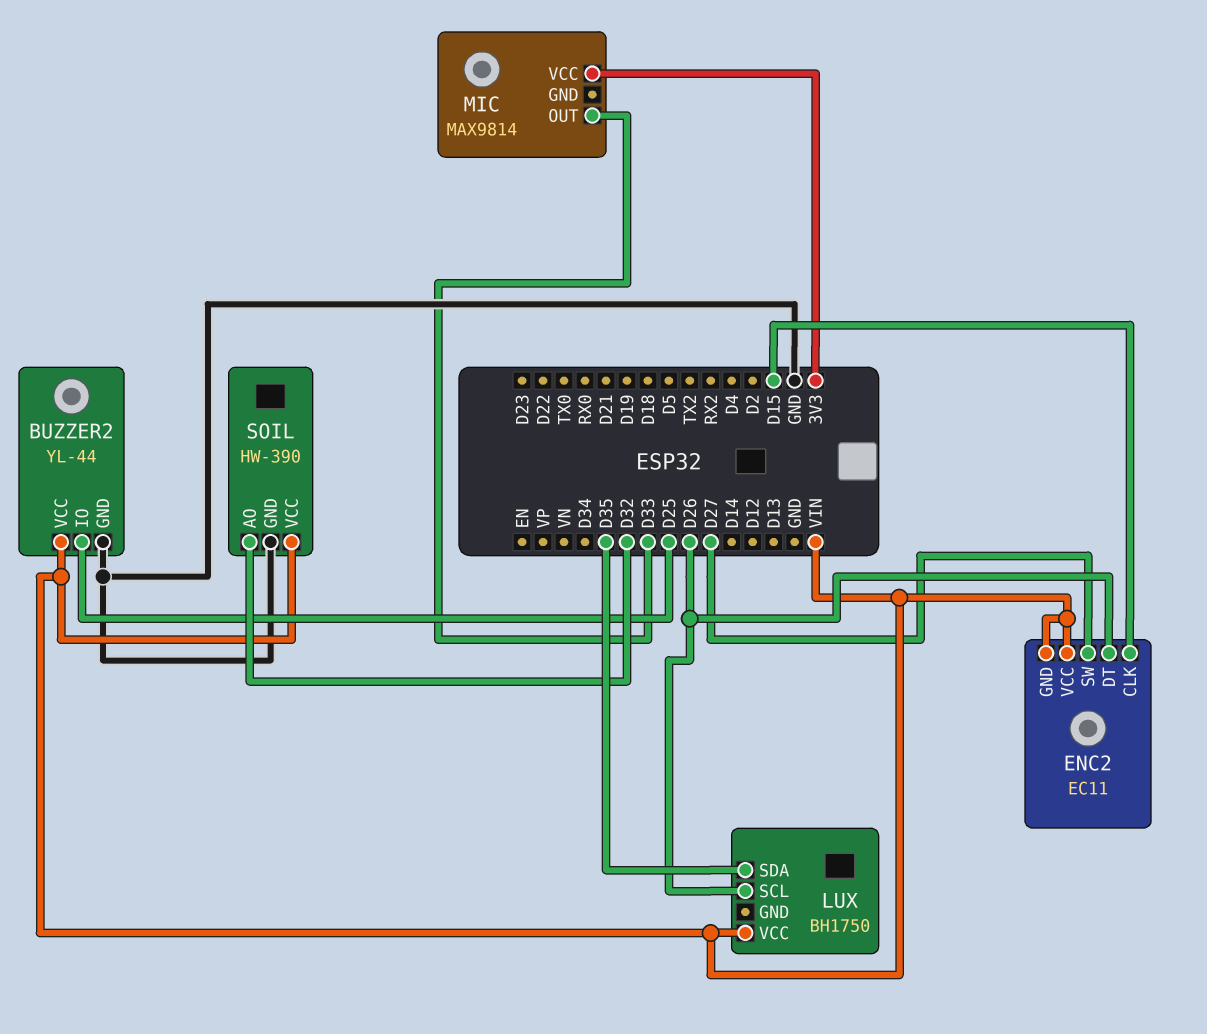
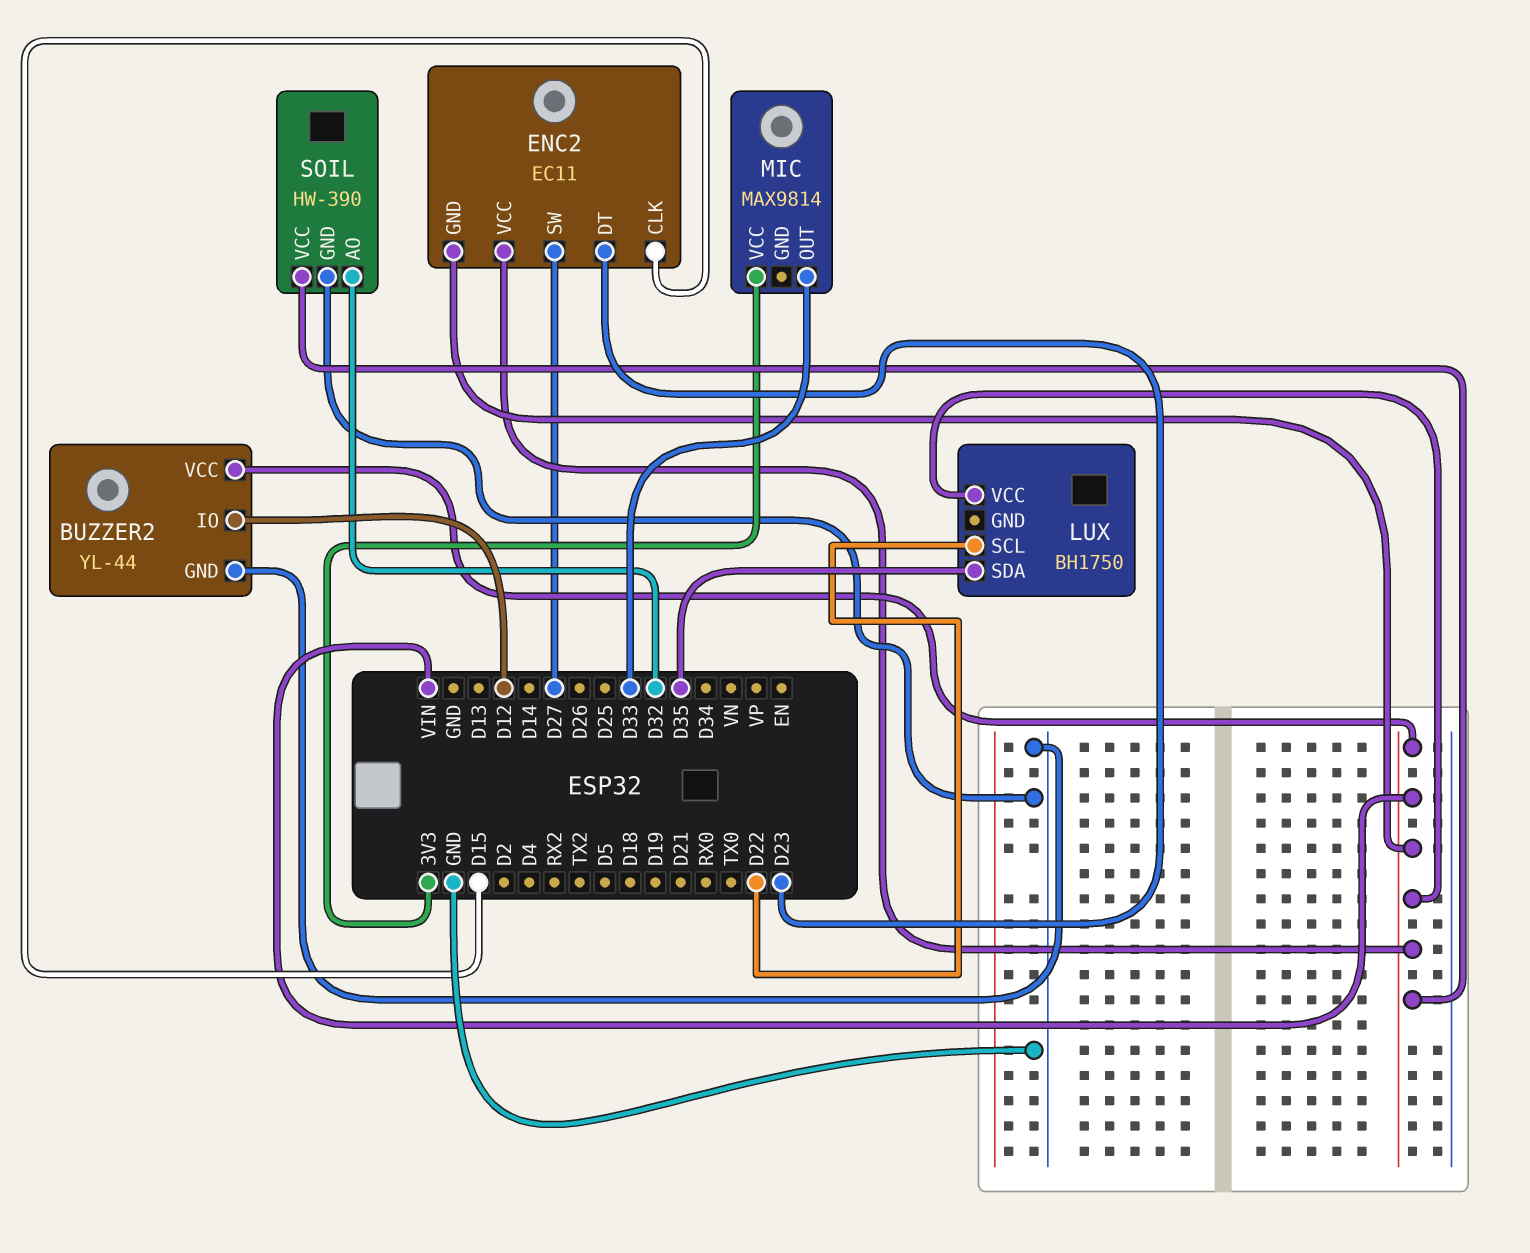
BUZZER2 pin IO: D25 -> D12
ENC2 pin DT: D26 -> D23
LUX pin SCL: D26 -> D22

